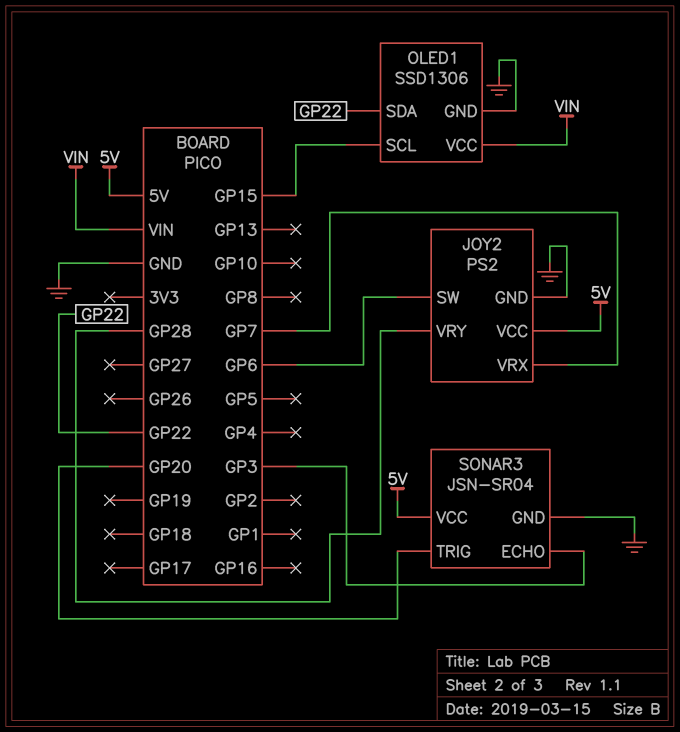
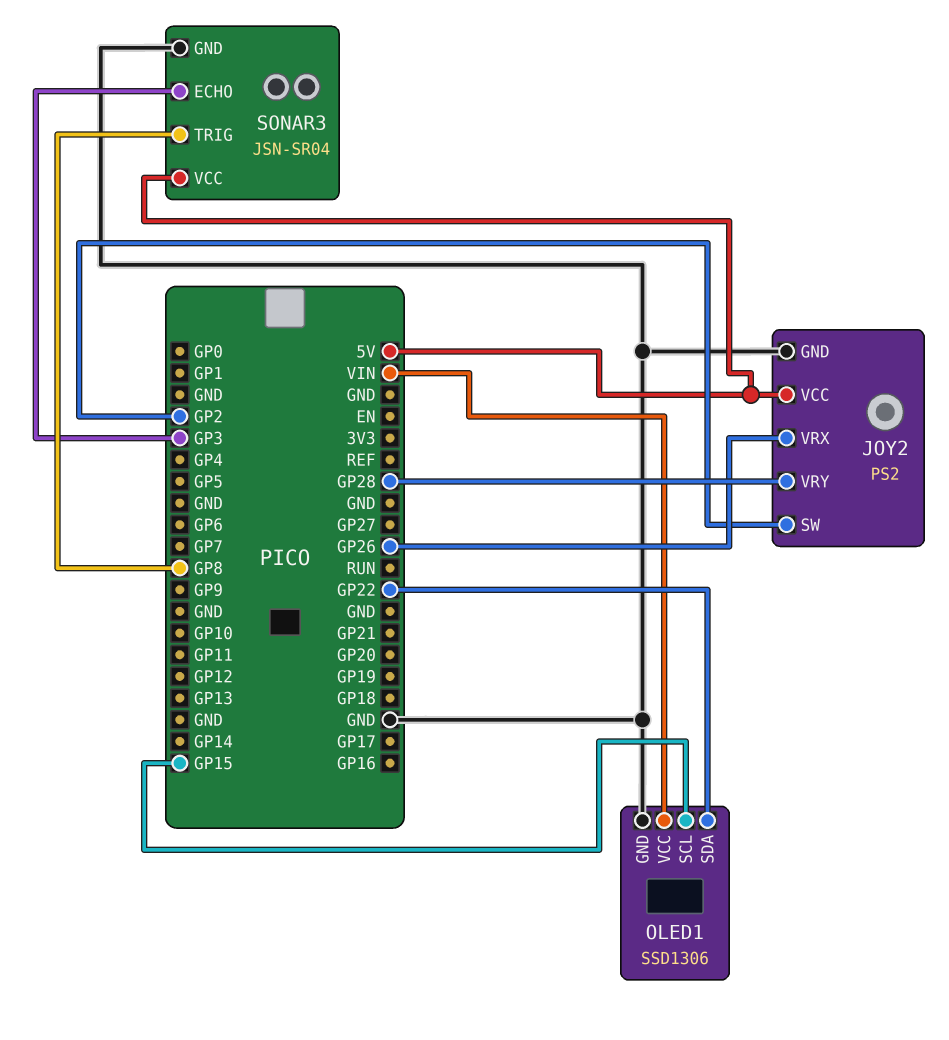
JOY2 pin SW: GP6 -> GP2
JOY2 pin VRX: GP7 -> GP26
SONAR3 pin TRIG: GP20 -> GP8

